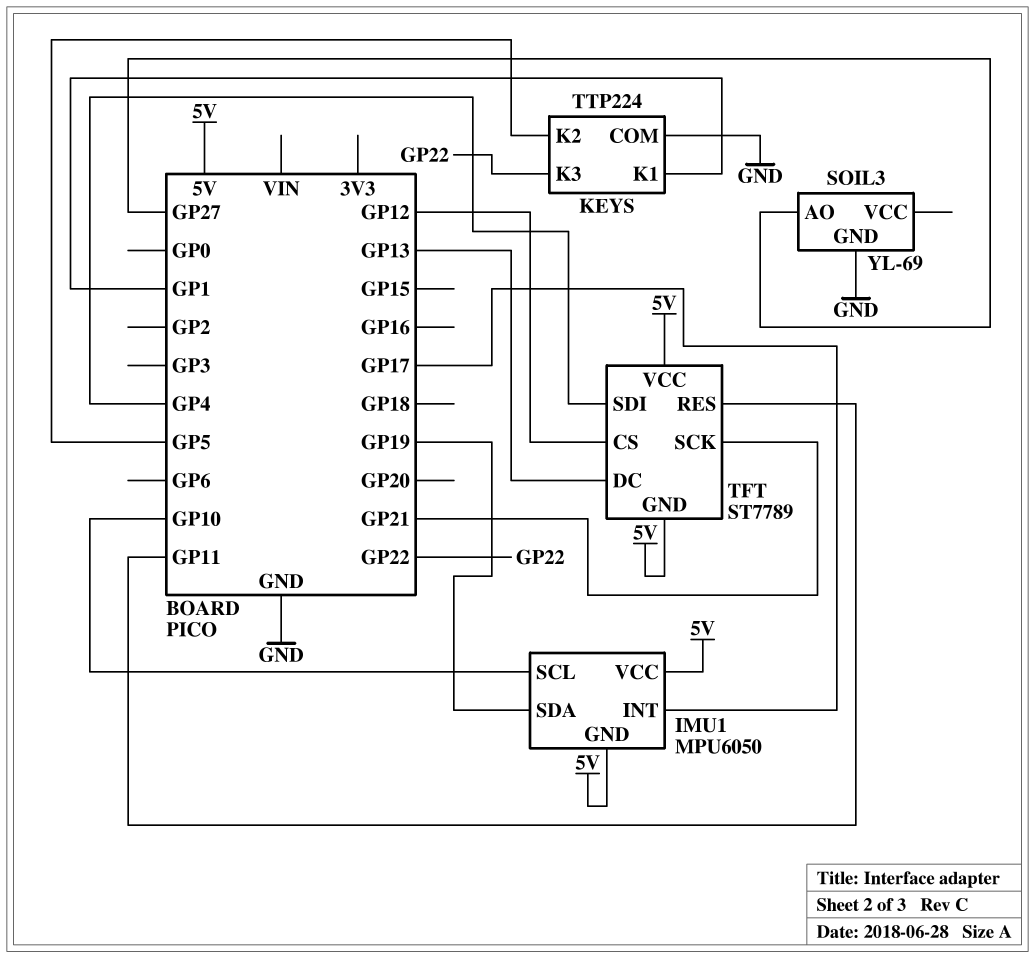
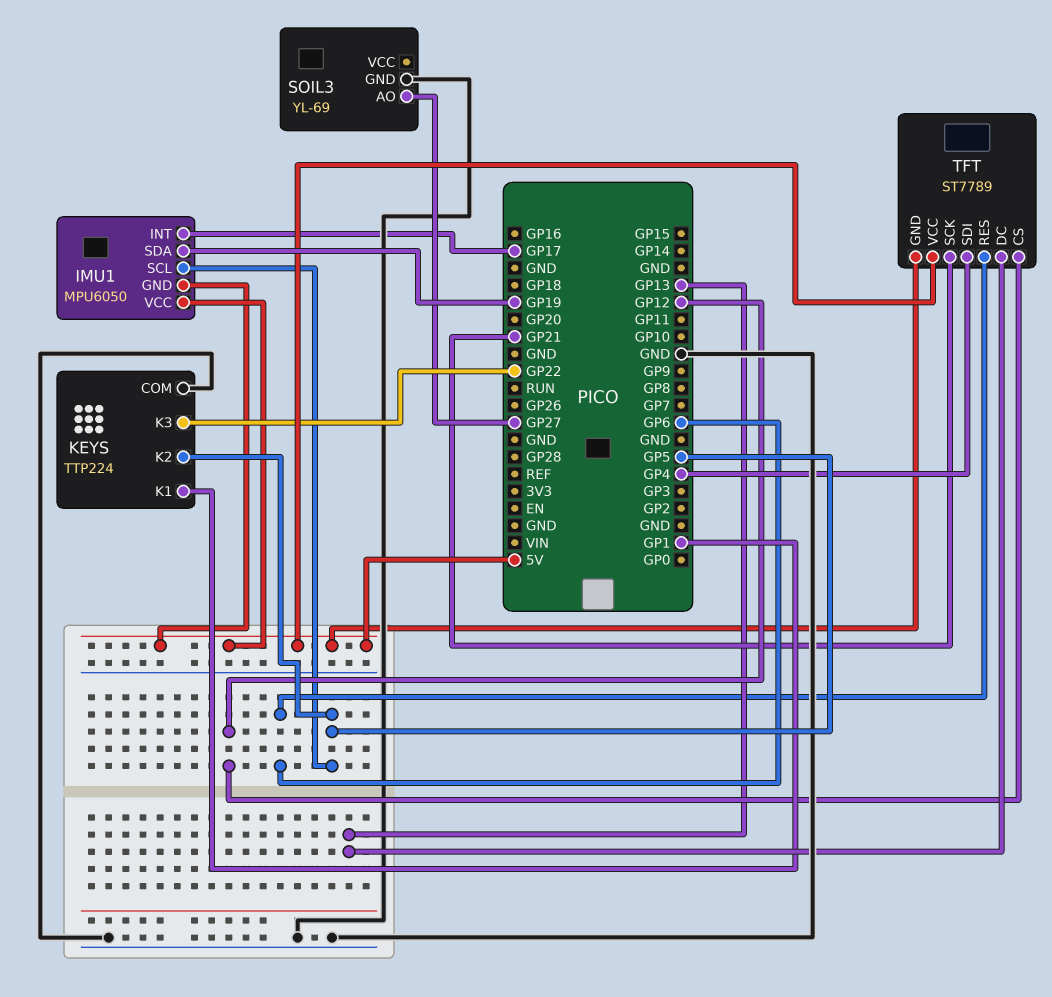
IMU1 pin SCL: GP10 -> GP5
TFT pin RES: GP11 -> GP6

